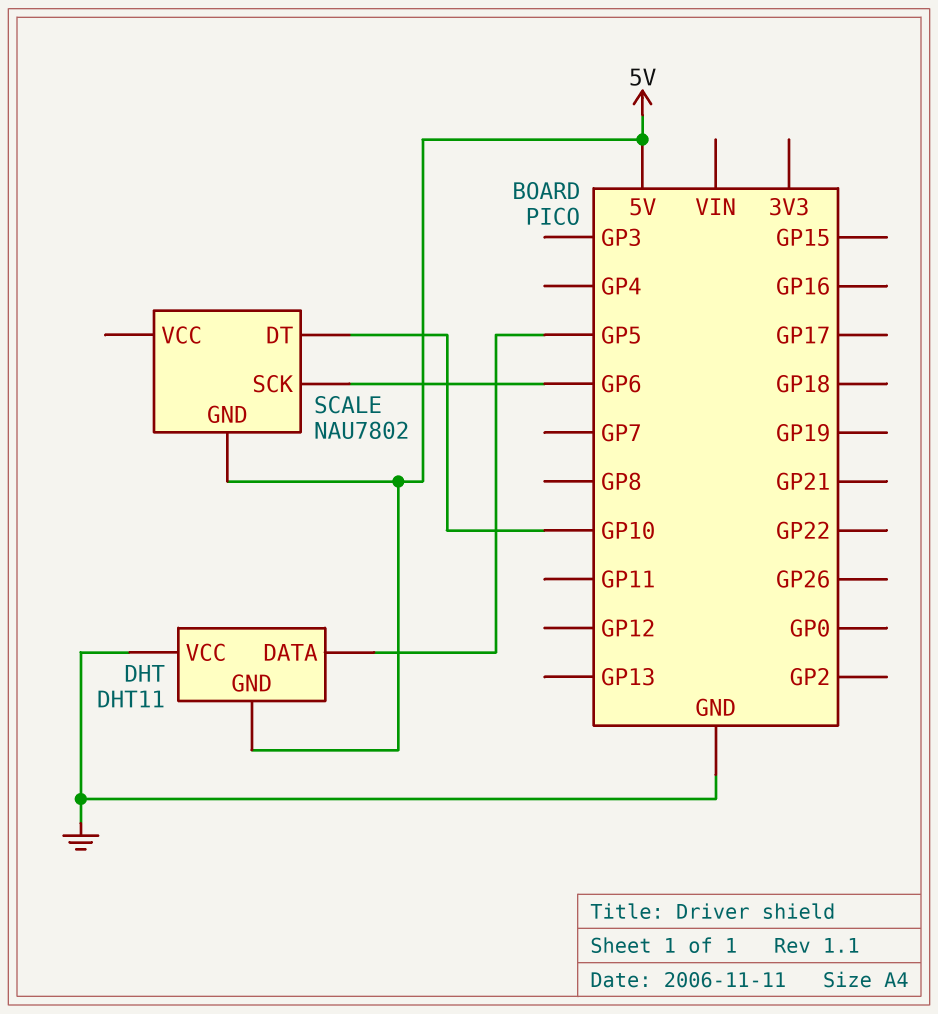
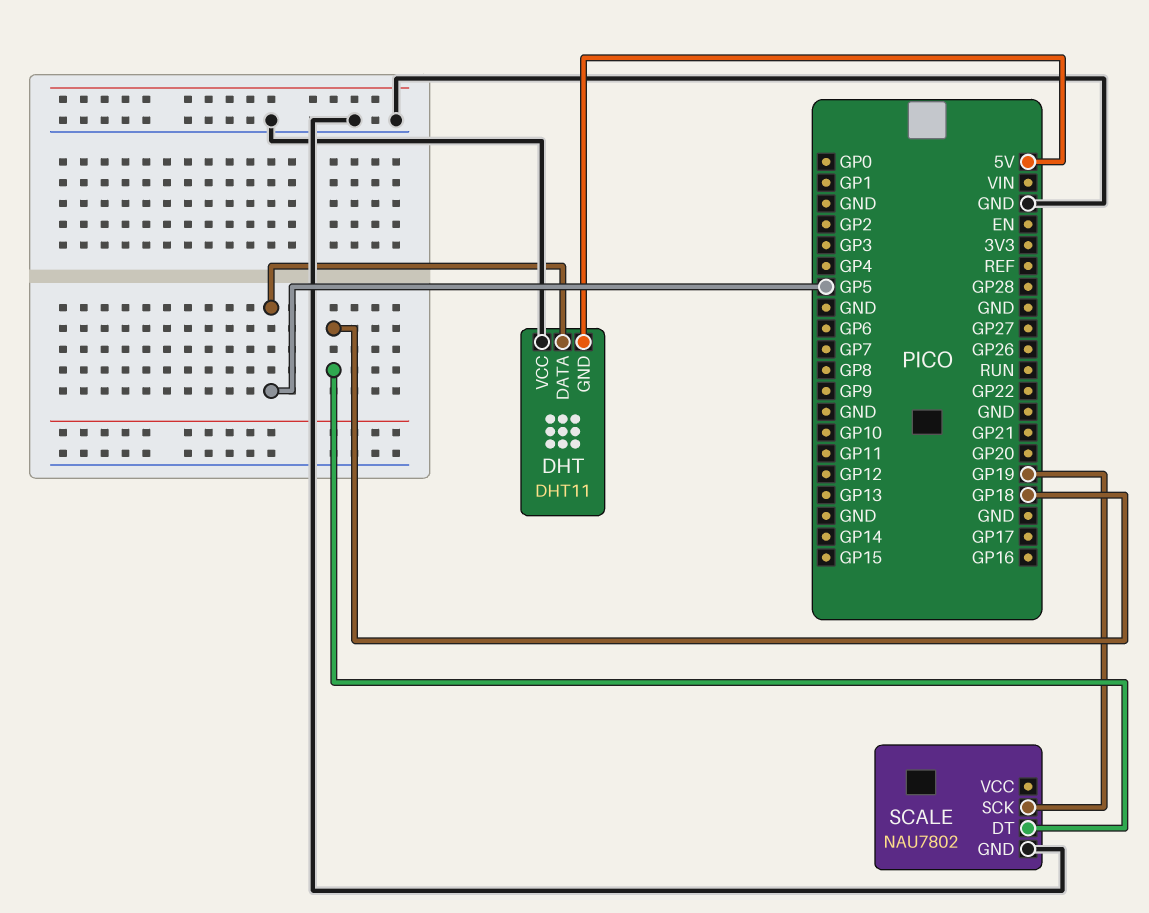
SCALE pin DT: GP10 -> GP18
SCALE pin GND: 5V -> GND
SCALE pin SCK: GP6 -> GP19

